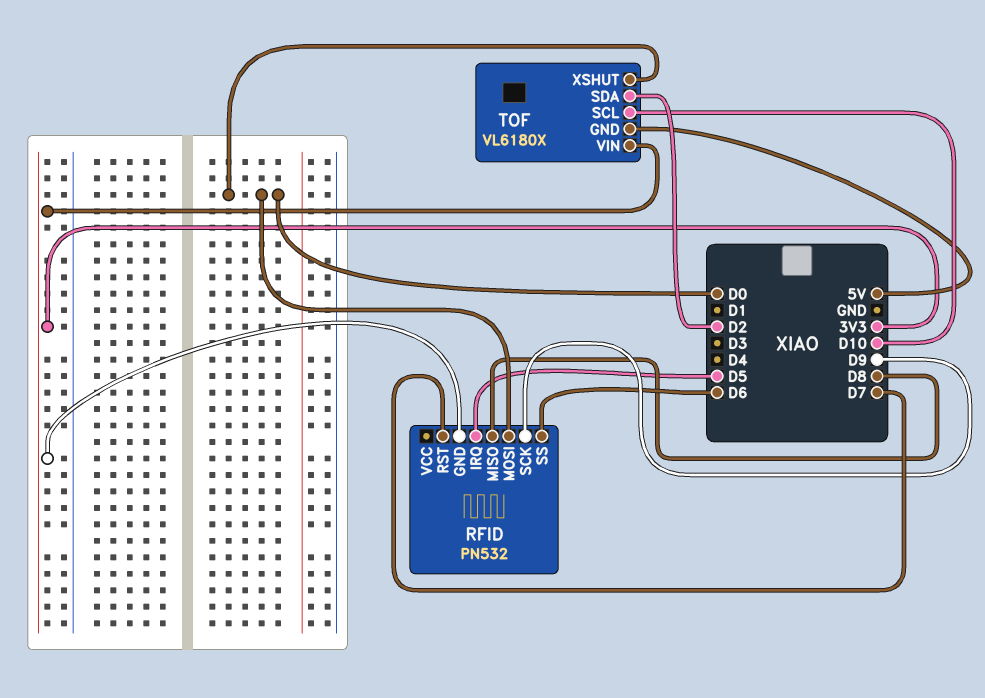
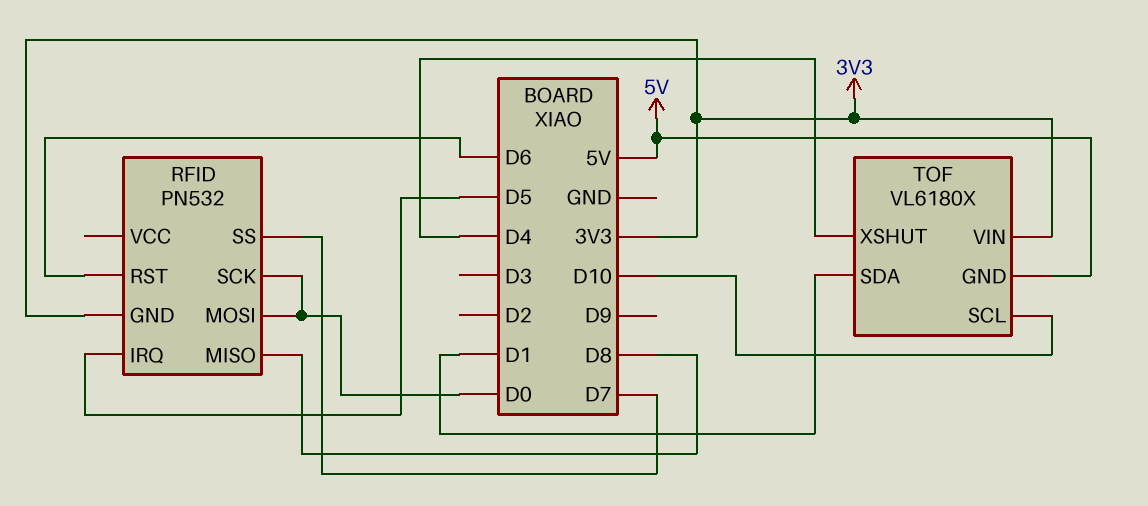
RFID pin RST: D7 -> D6
RFID pin SCK: D9 -> D0
RFID pin SS: D6 -> D7
TOF pin SDA: D2 -> D1
TOF pin XSHUT: D0 -> D4

